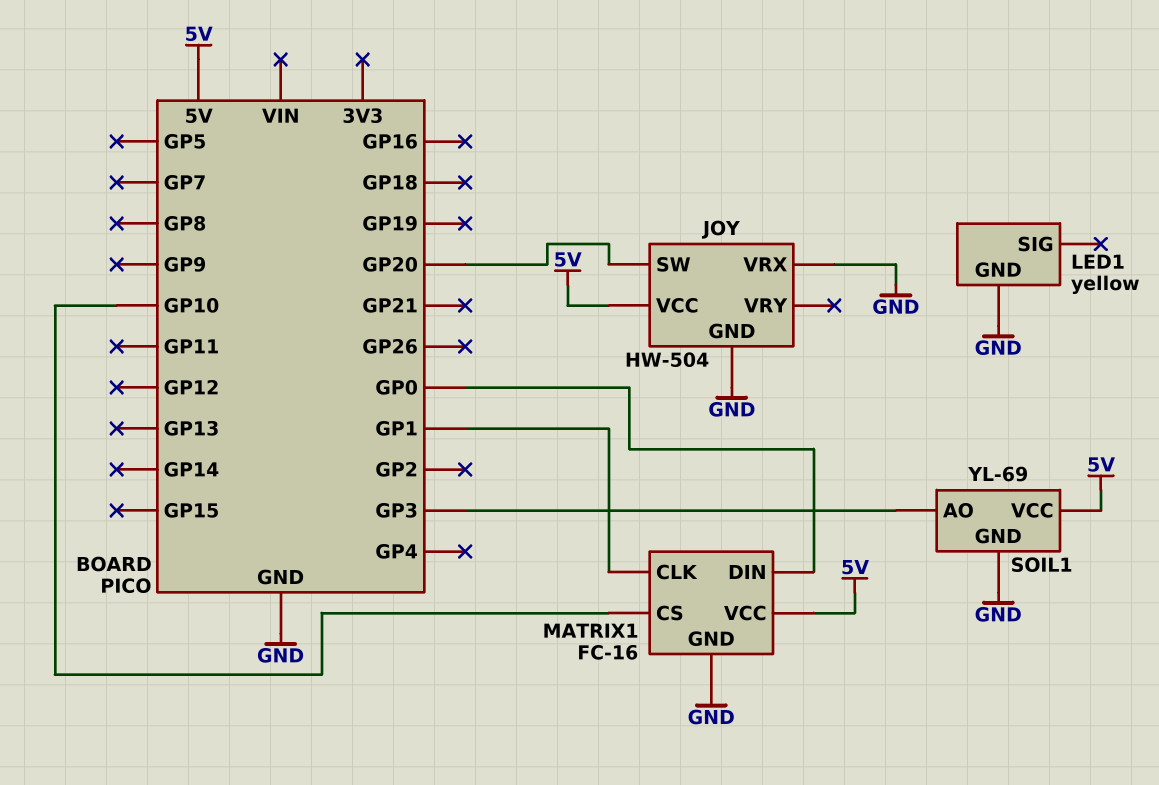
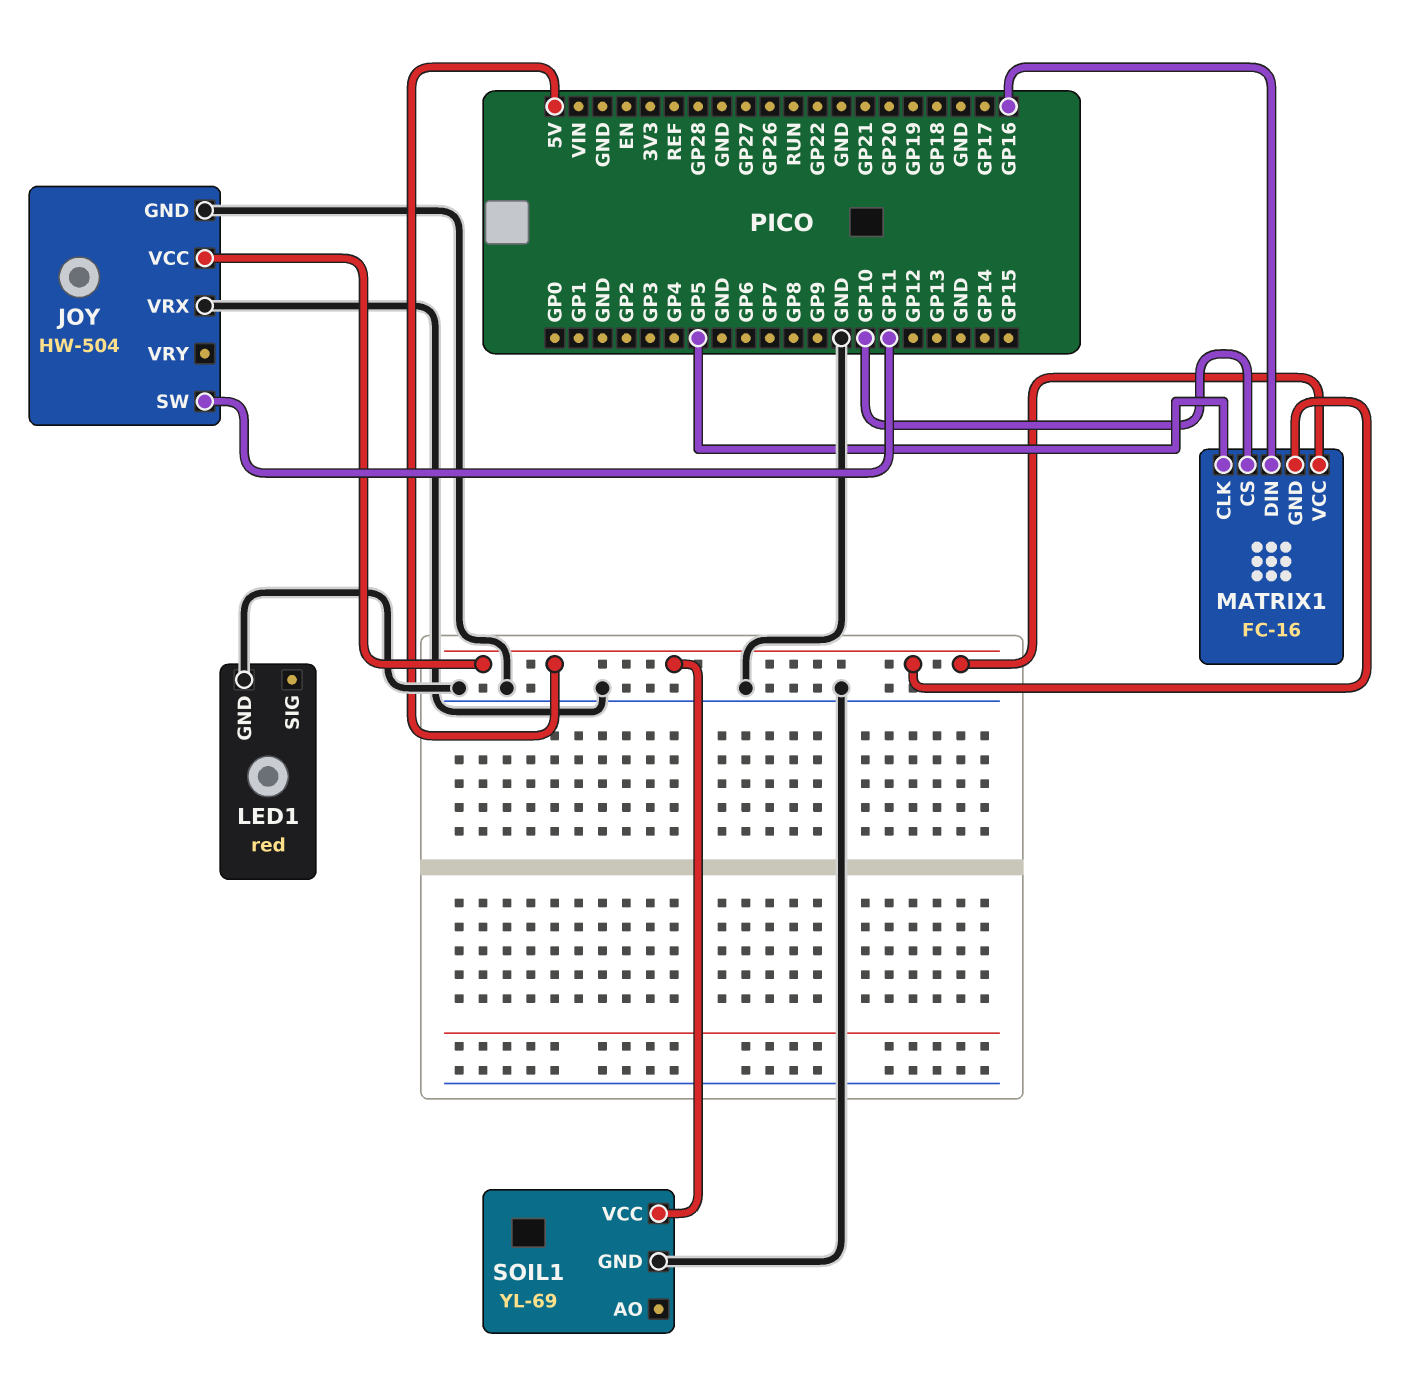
JOY pin SW: GP20 -> GP11
LED1: yellow -> red
MATRIX1 pin CLK: GP1 -> GP5
MATRIX1 pin DIN: GP0 -> GP16
MATRIX1 pin GND: GND -> 5V
SOIL1 pin AO: GP3 -> none

